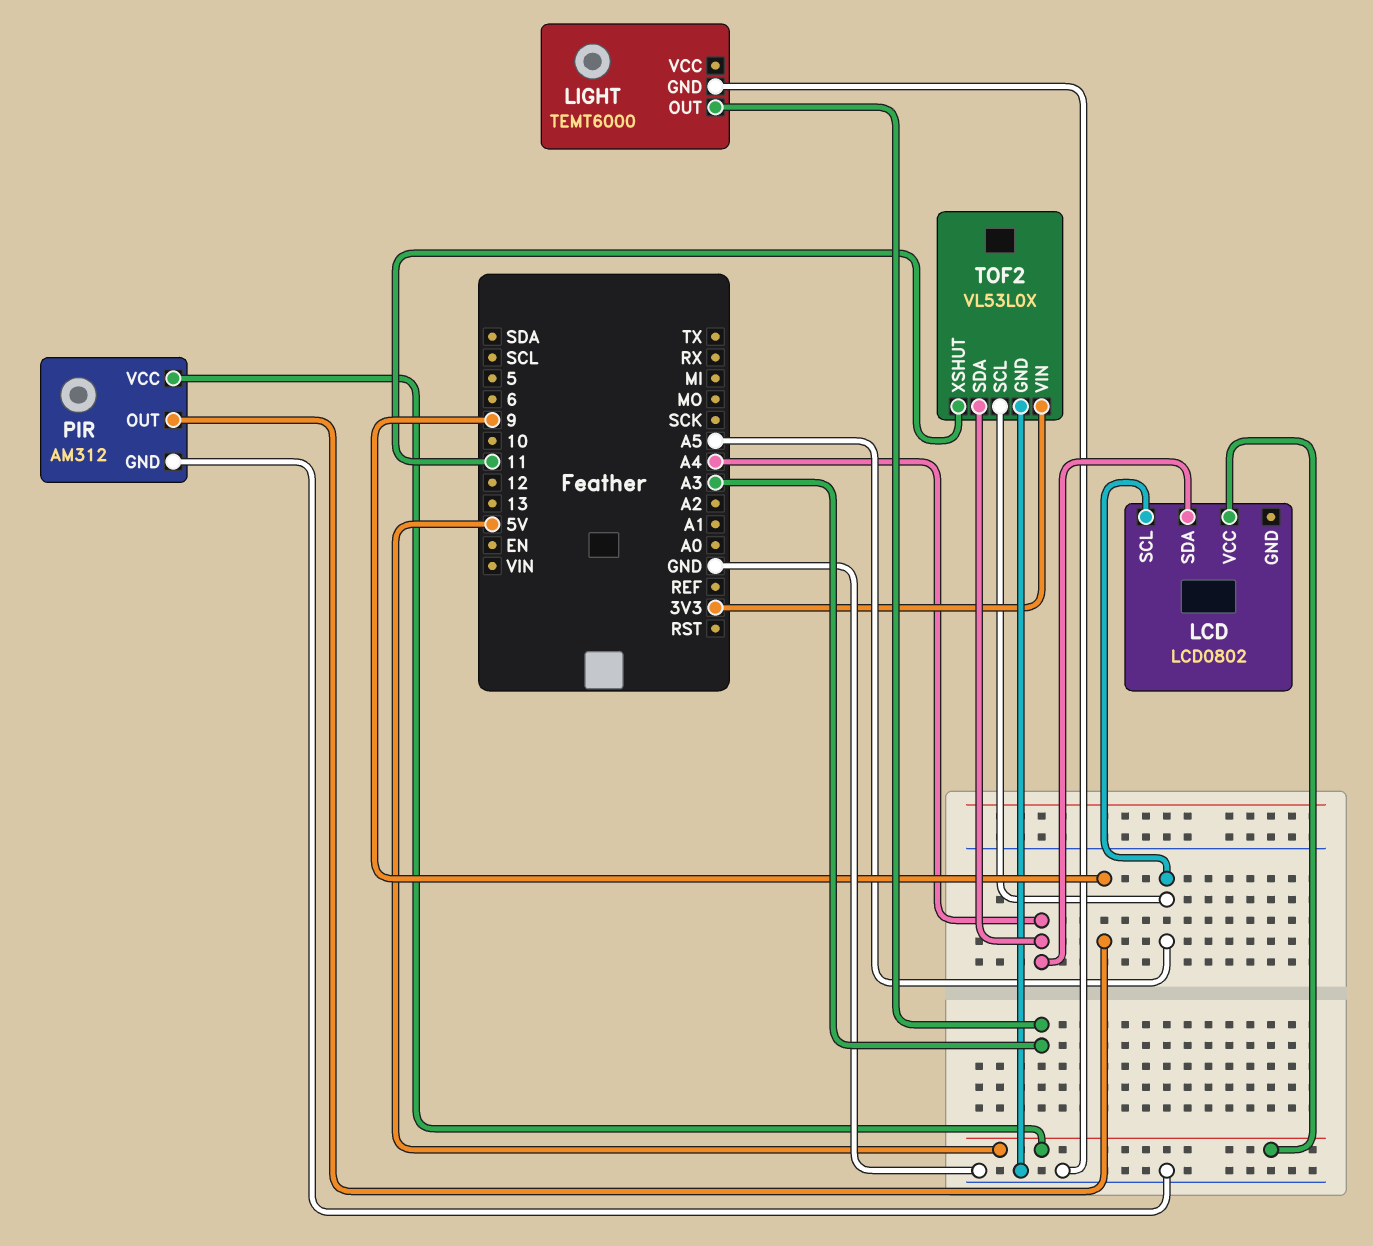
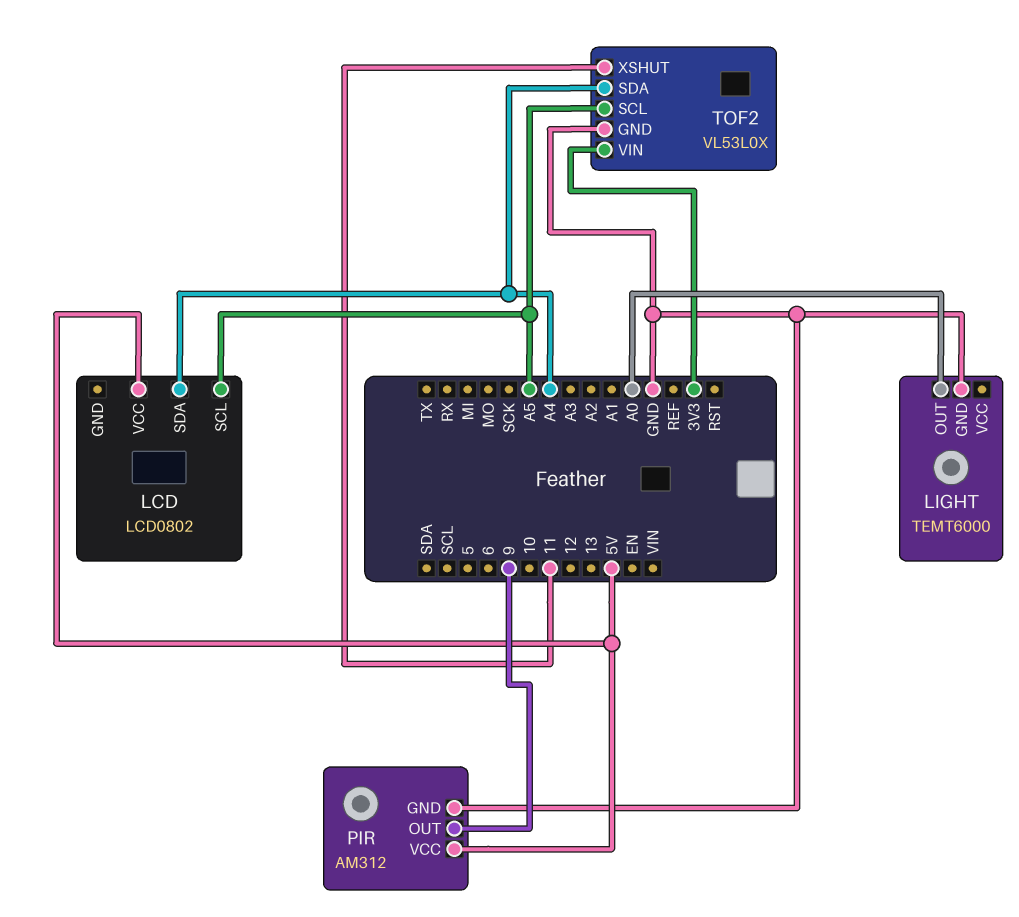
LIGHT pin OUT: A3 -> A0

